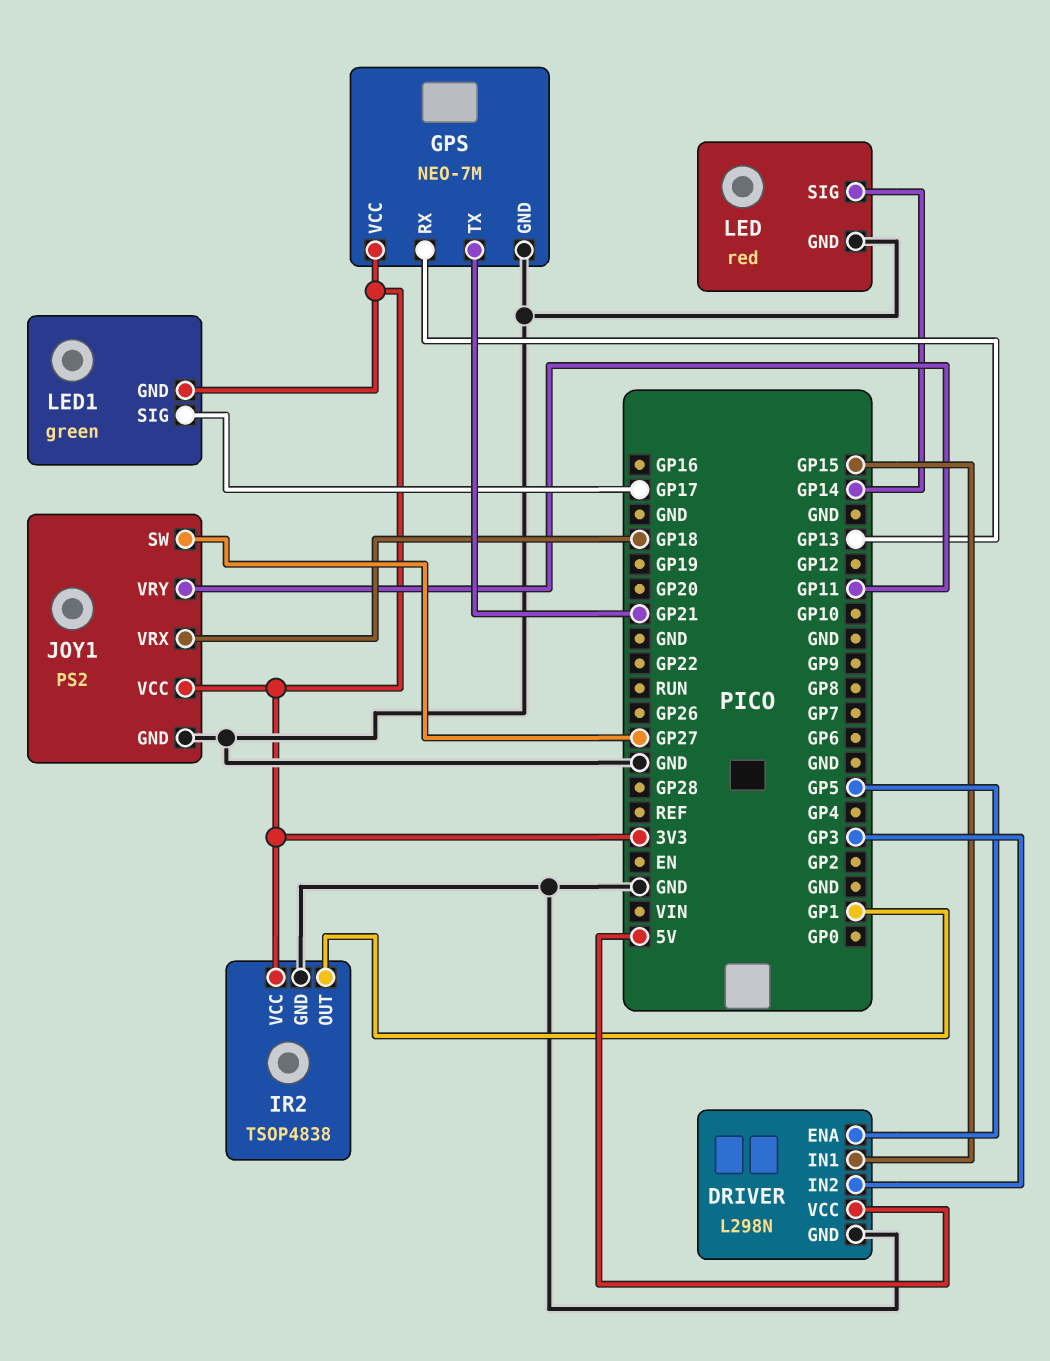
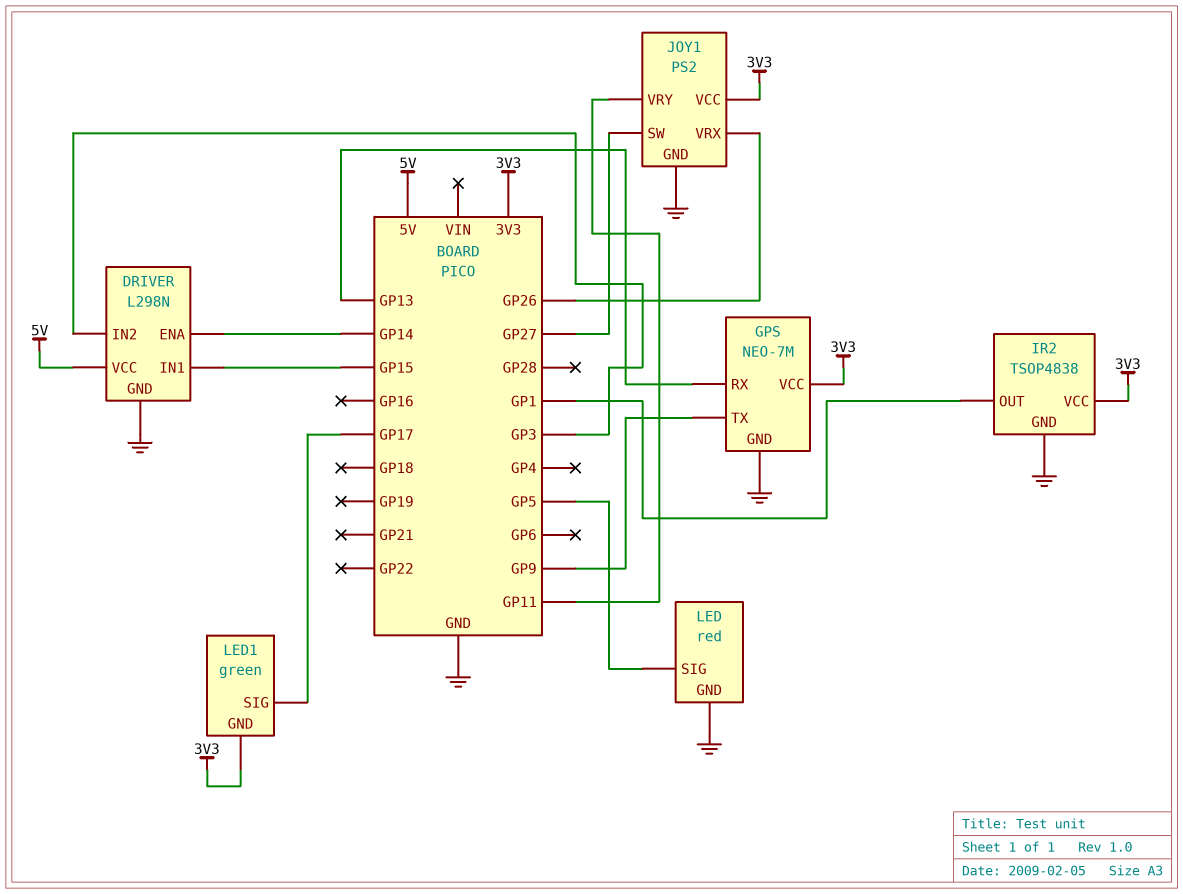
DRIVER pin ENA: GP5 -> GP14
GPS pin TX: GP21 -> GP9
JOY1 pin VRX: GP18 -> GP26
LED pin SIG: GP14 -> GP5

